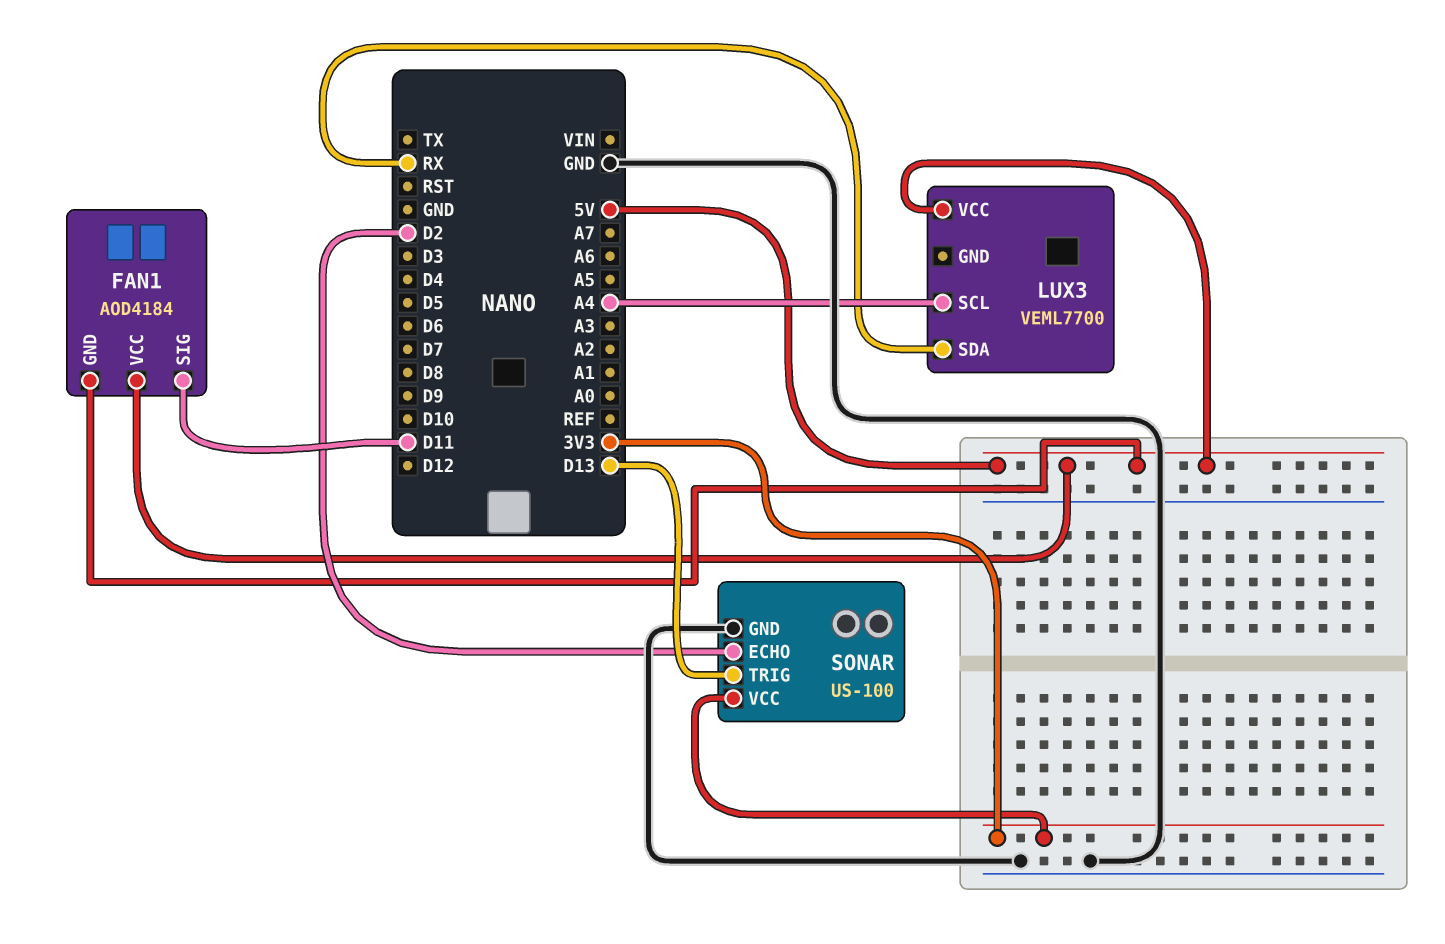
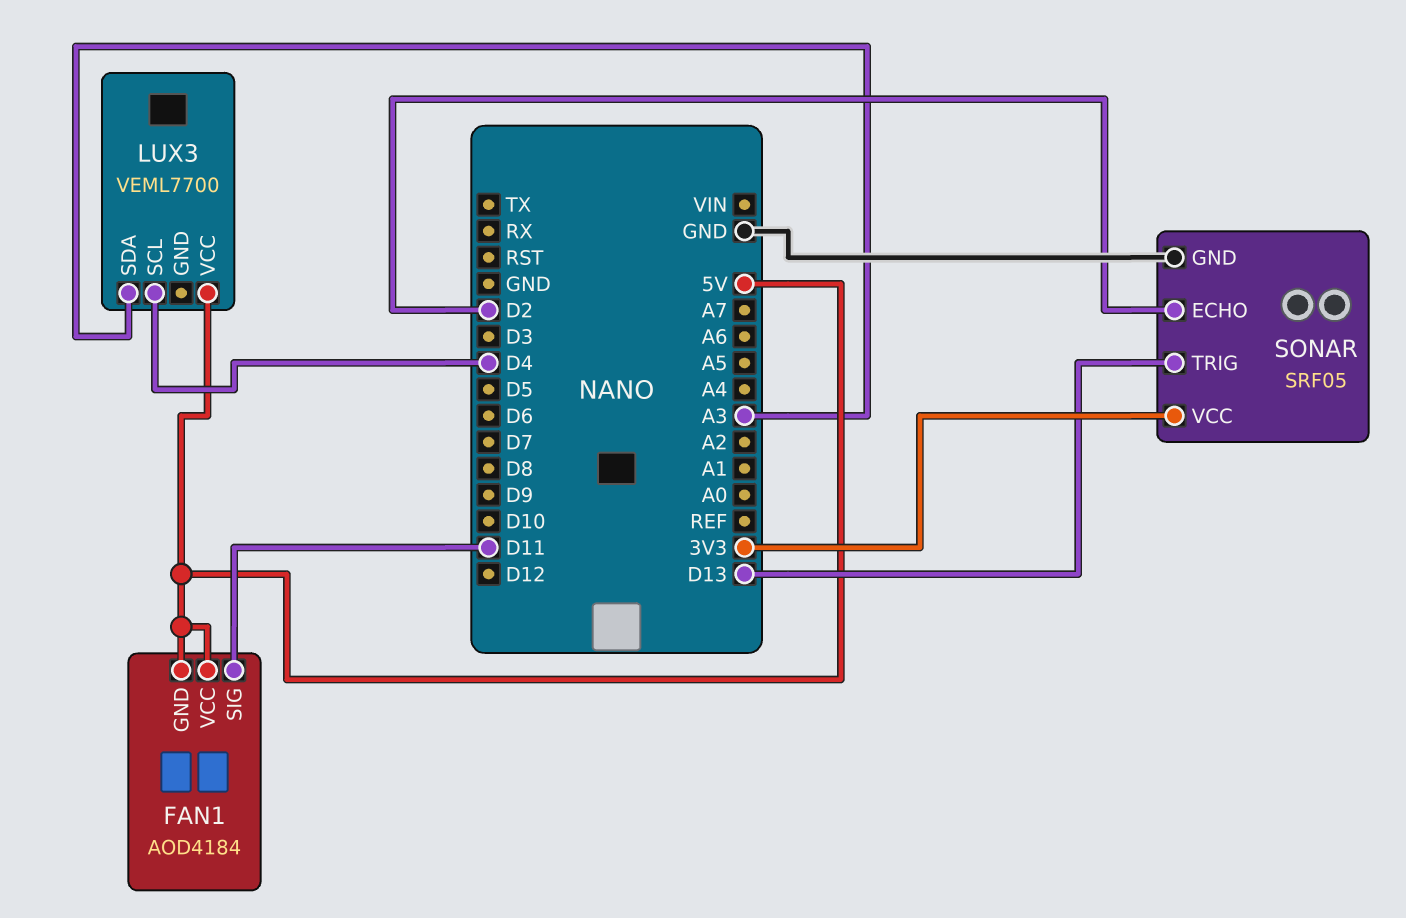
LUX3 pin SCL: A4 -> D4
LUX3 pin SDA: RX -> A3
SONAR: US-100 -> SRF05

